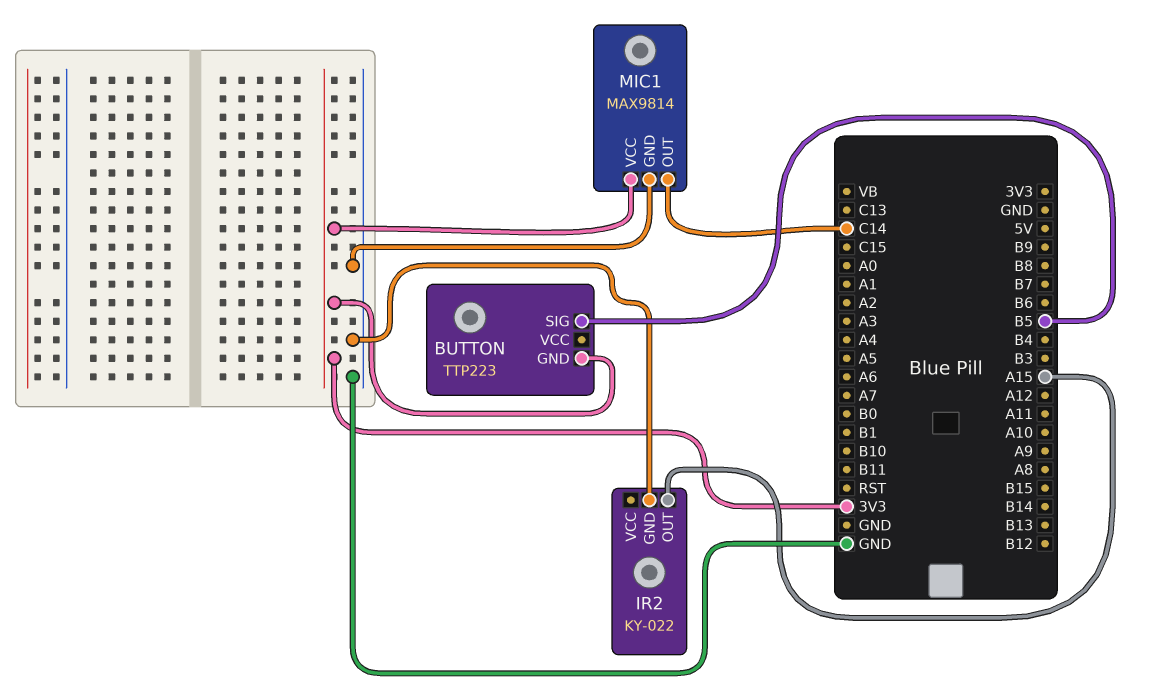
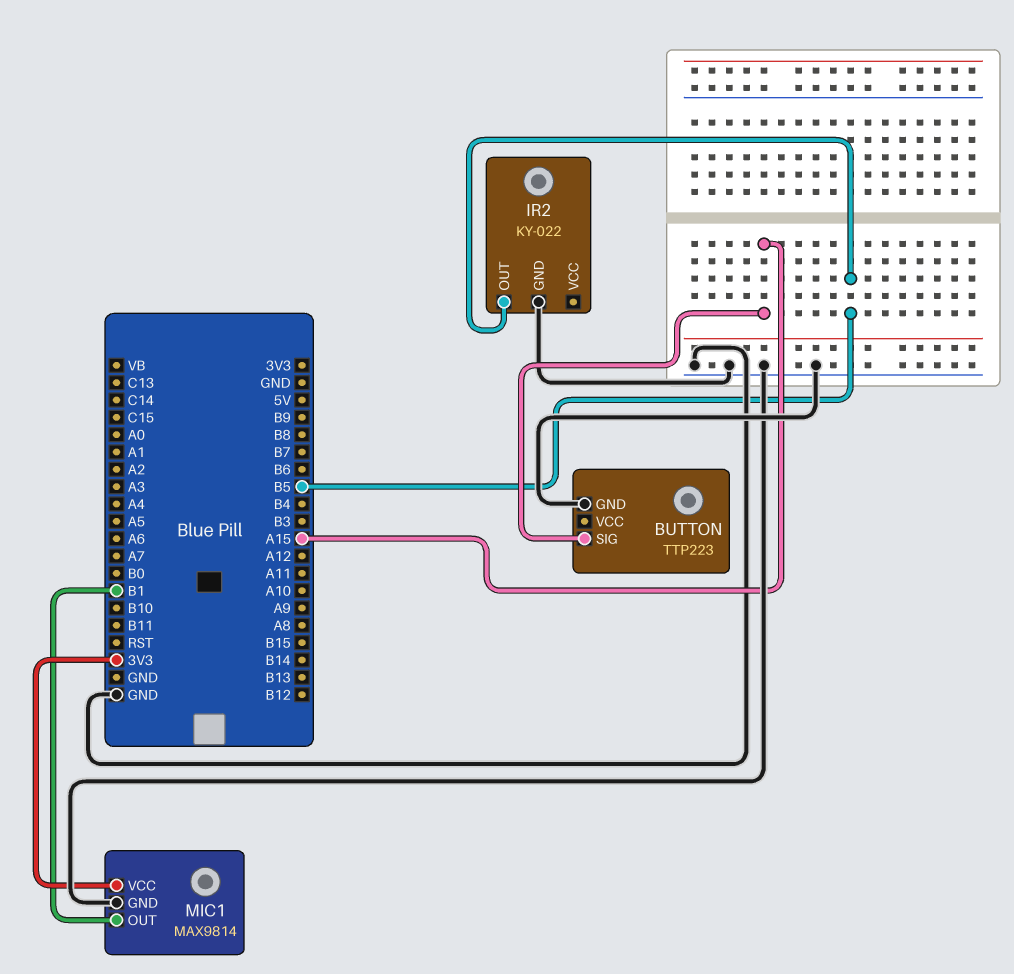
BUTTON pin GND: 3V3 -> GND
BUTTON pin SIG: B5 -> A15
IR2 pin OUT: A15 -> B5
MIC1 pin OUT: C14 -> B1

